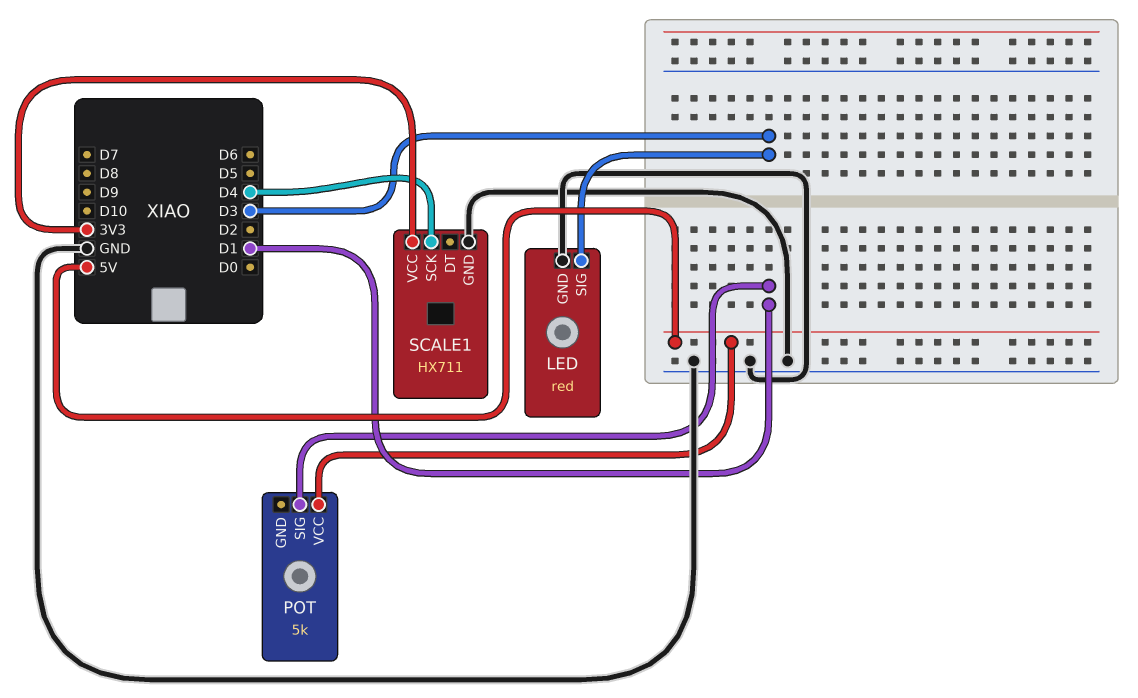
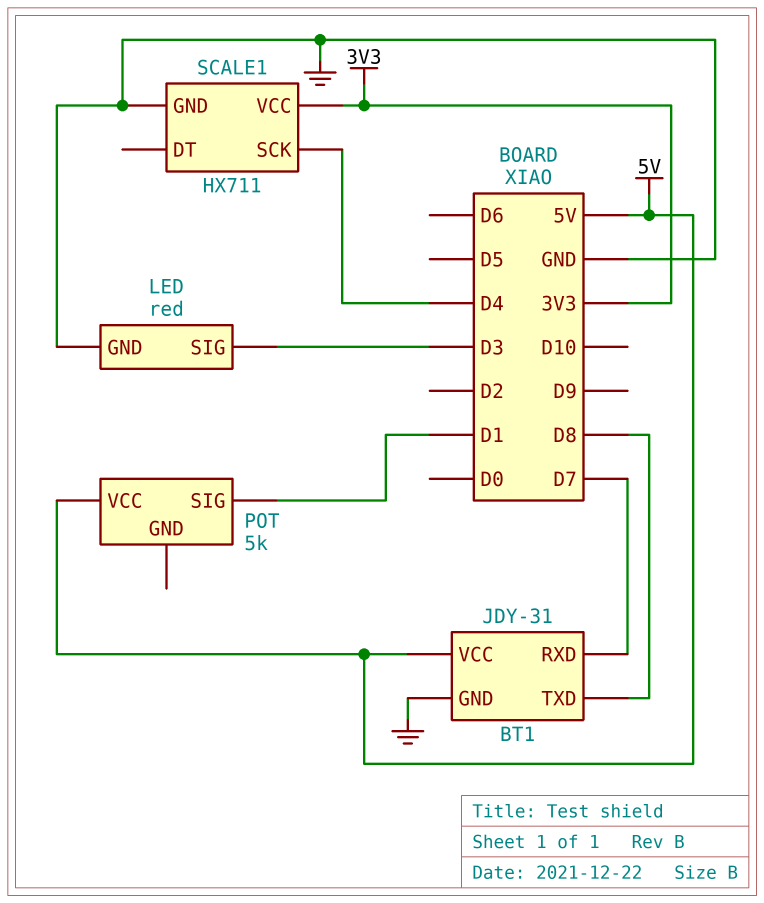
BT1: none -> JDY-31
BT1 pin GND: none -> GND
BT1 pin RXD: none -> D7
BT1 pin TXD: none -> D8
BT1 pin VCC: none -> 5V

